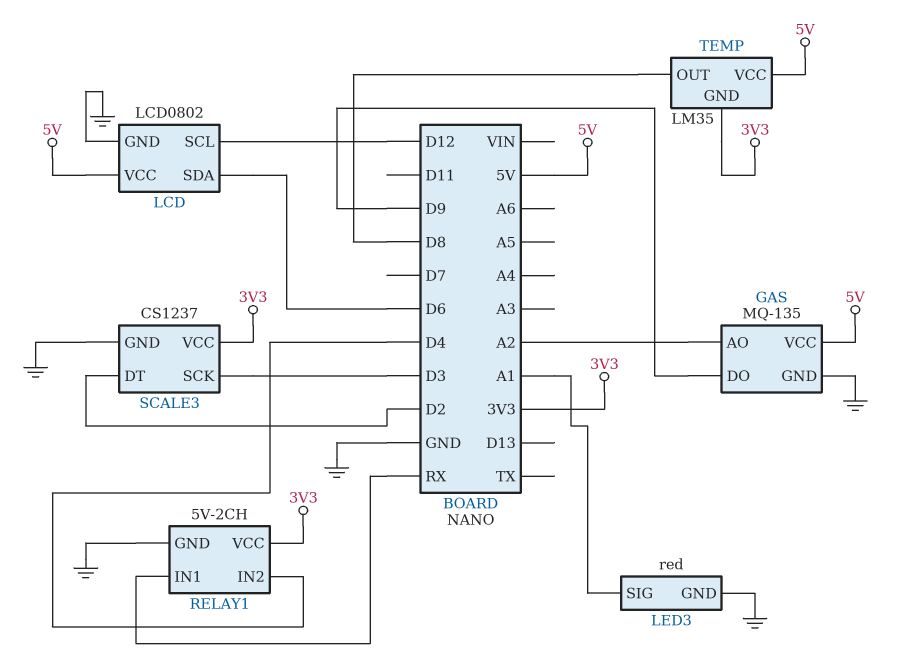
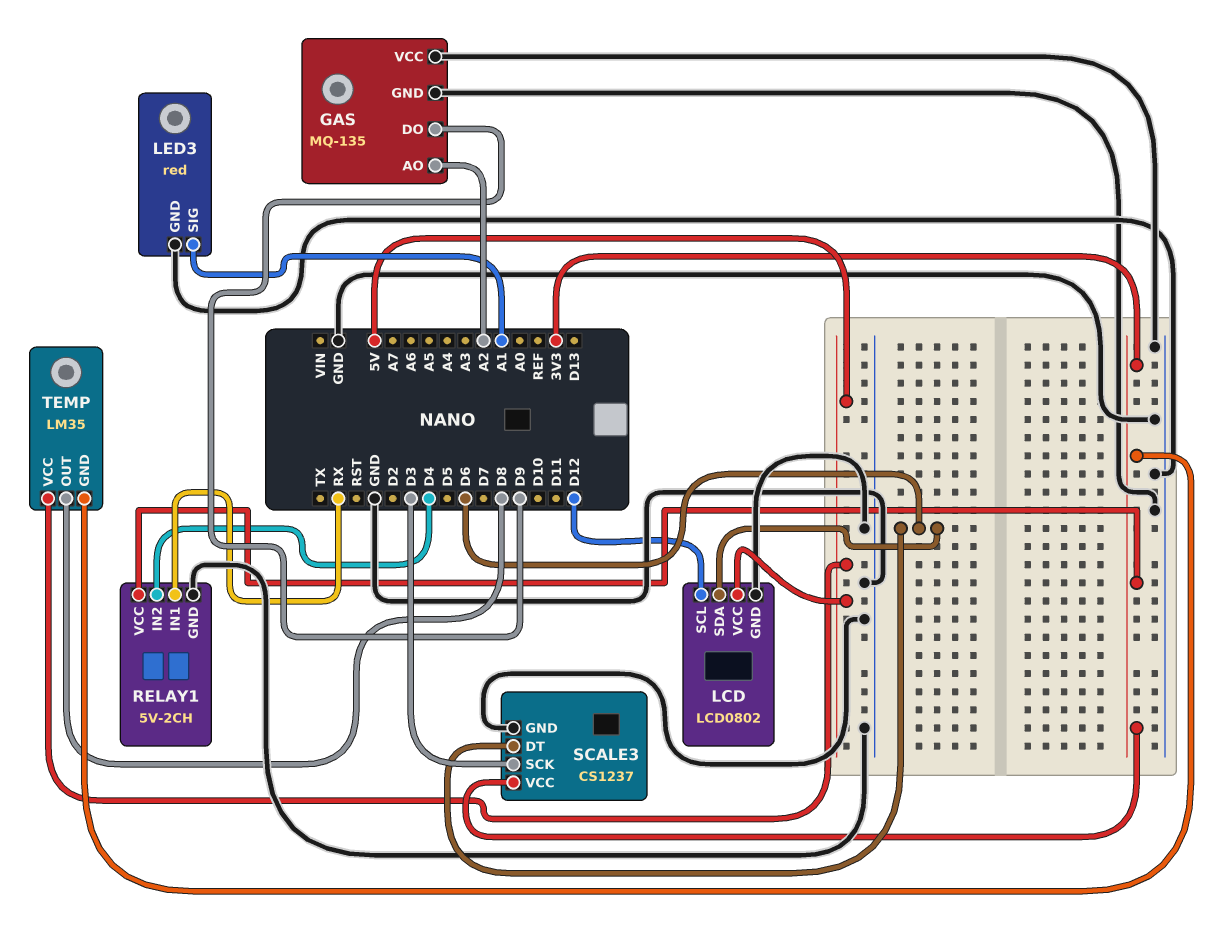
GAS pin VCC: 5V -> GND
SCALE3 pin DT: D2 -> D6

